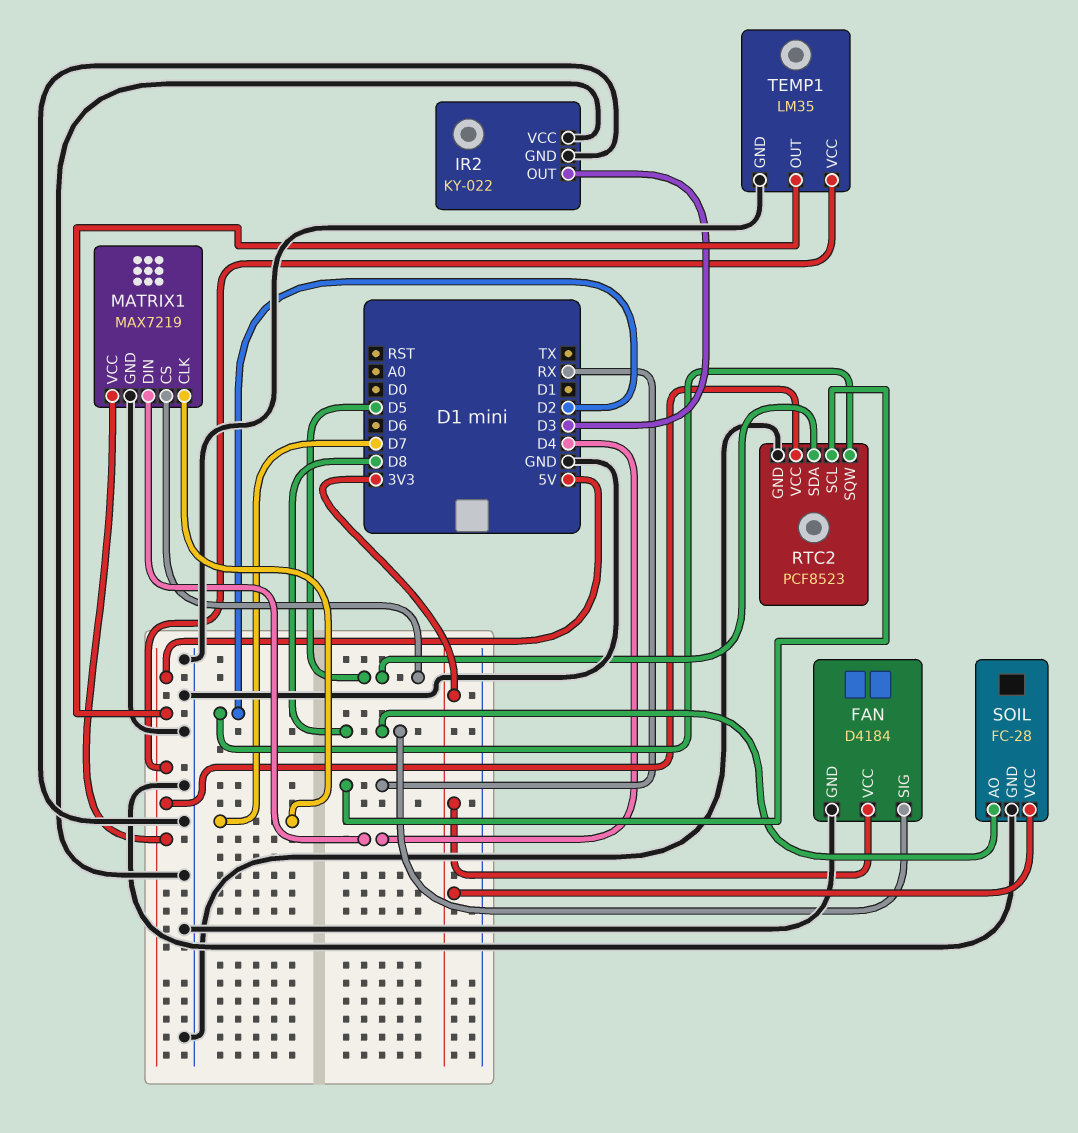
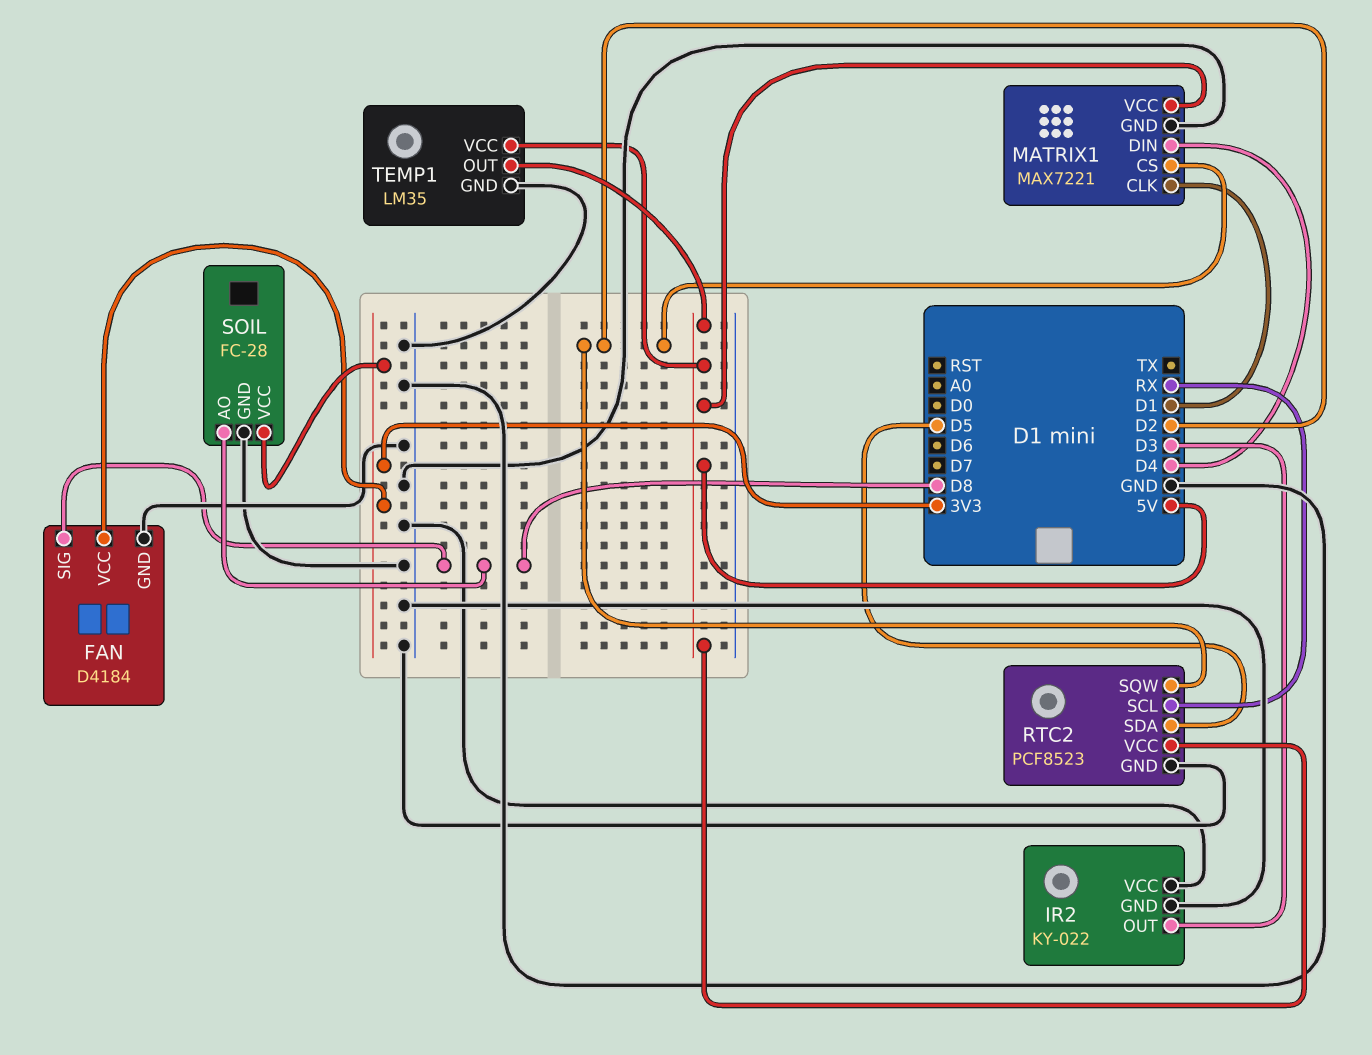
MATRIX1: MAX7219 -> MAX7221
MATRIX1 pin CLK: D7 -> D1
MATRIX1 pin CS: D5 -> D2

